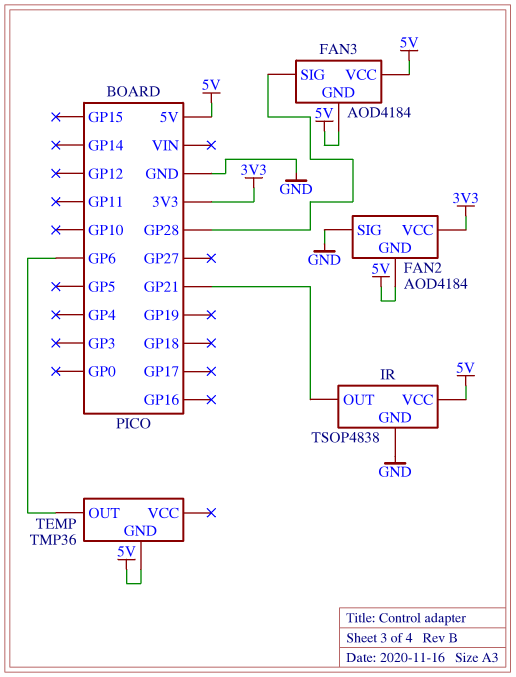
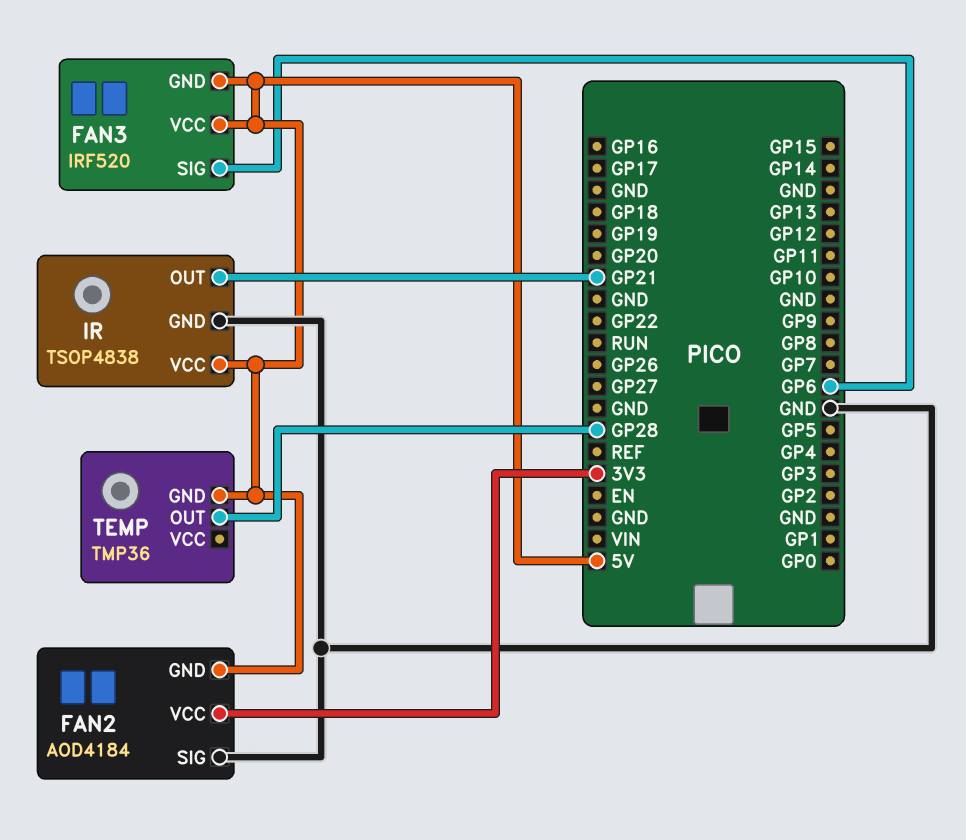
FAN3: AOD4184 -> IRF520
FAN3 pin SIG: GP28 -> GP6
TEMP pin OUT: GP6 -> GP28

